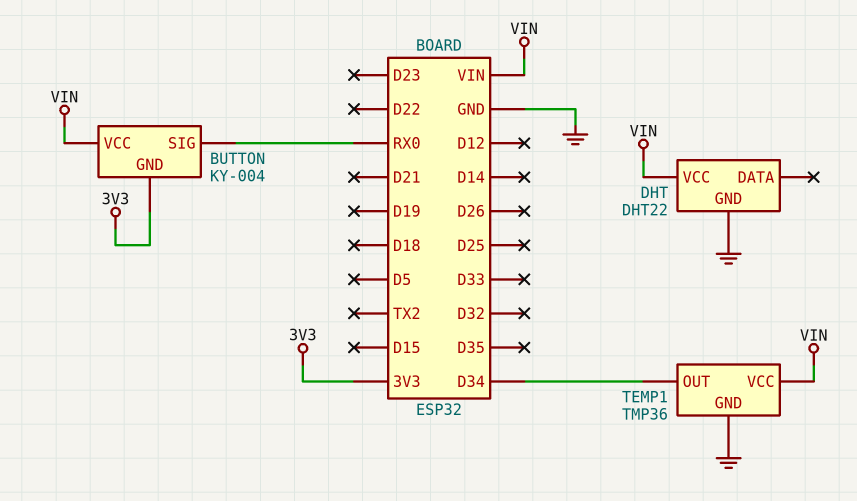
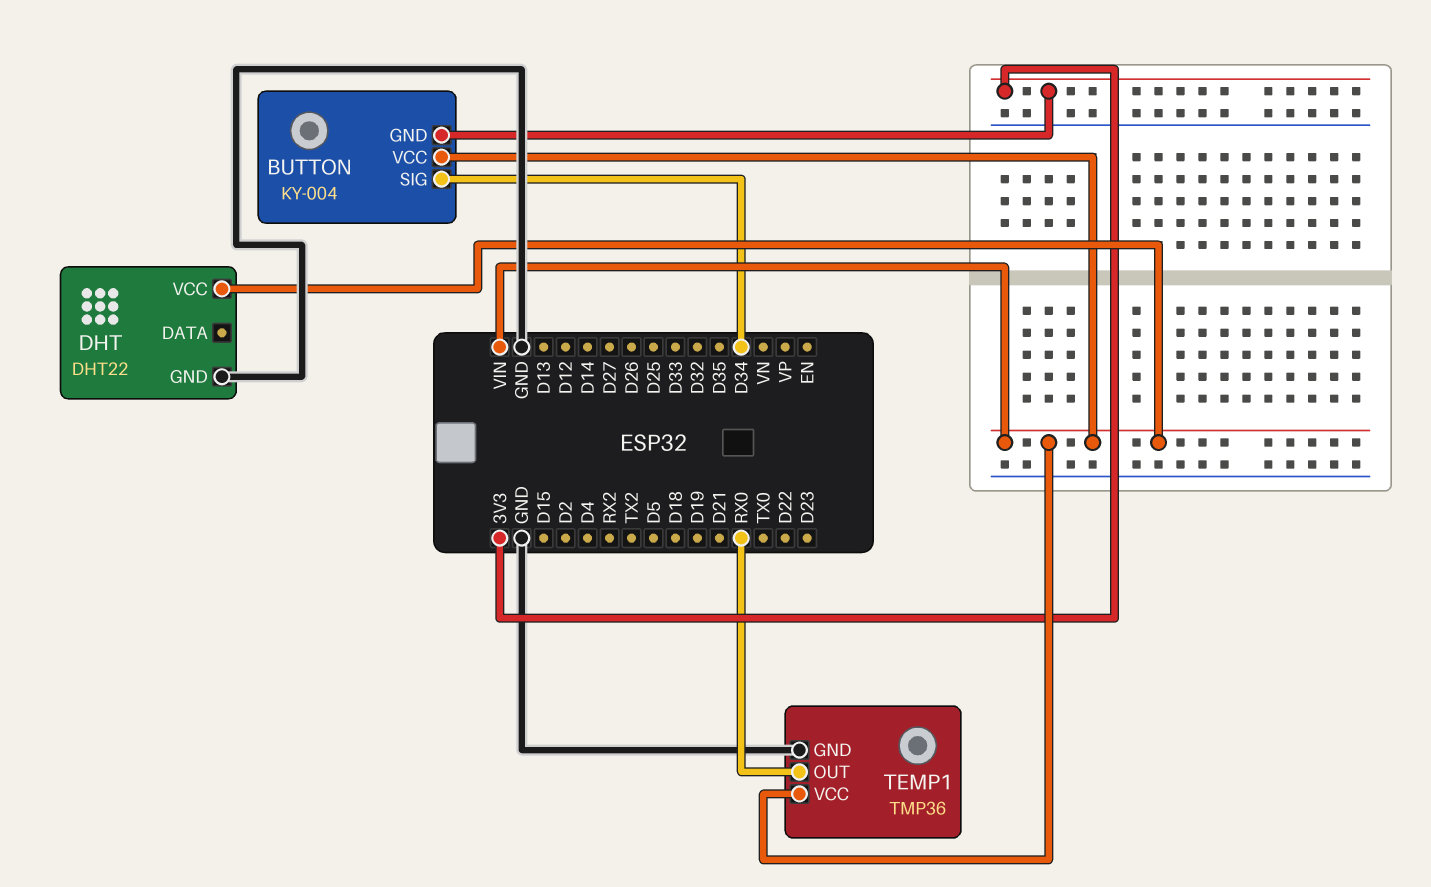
BUTTON pin SIG: RX0 -> D34
TEMP1 pin OUT: D34 -> RX0

